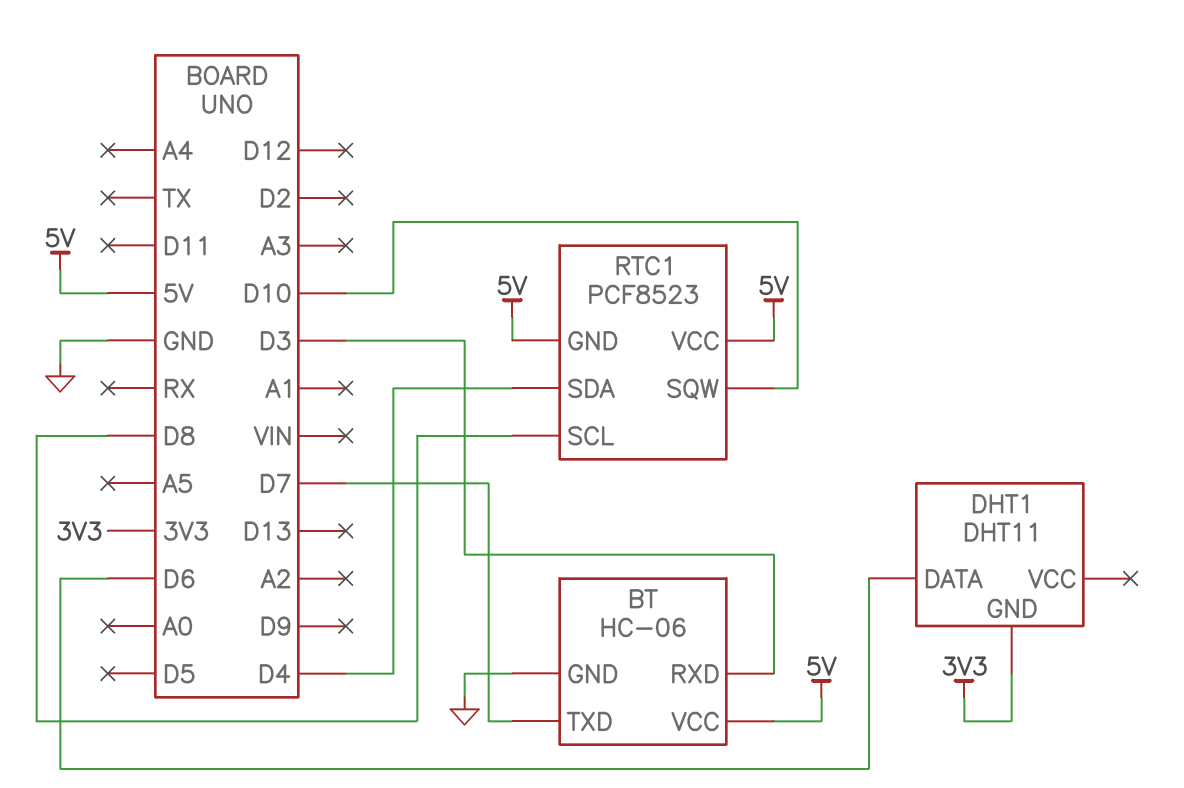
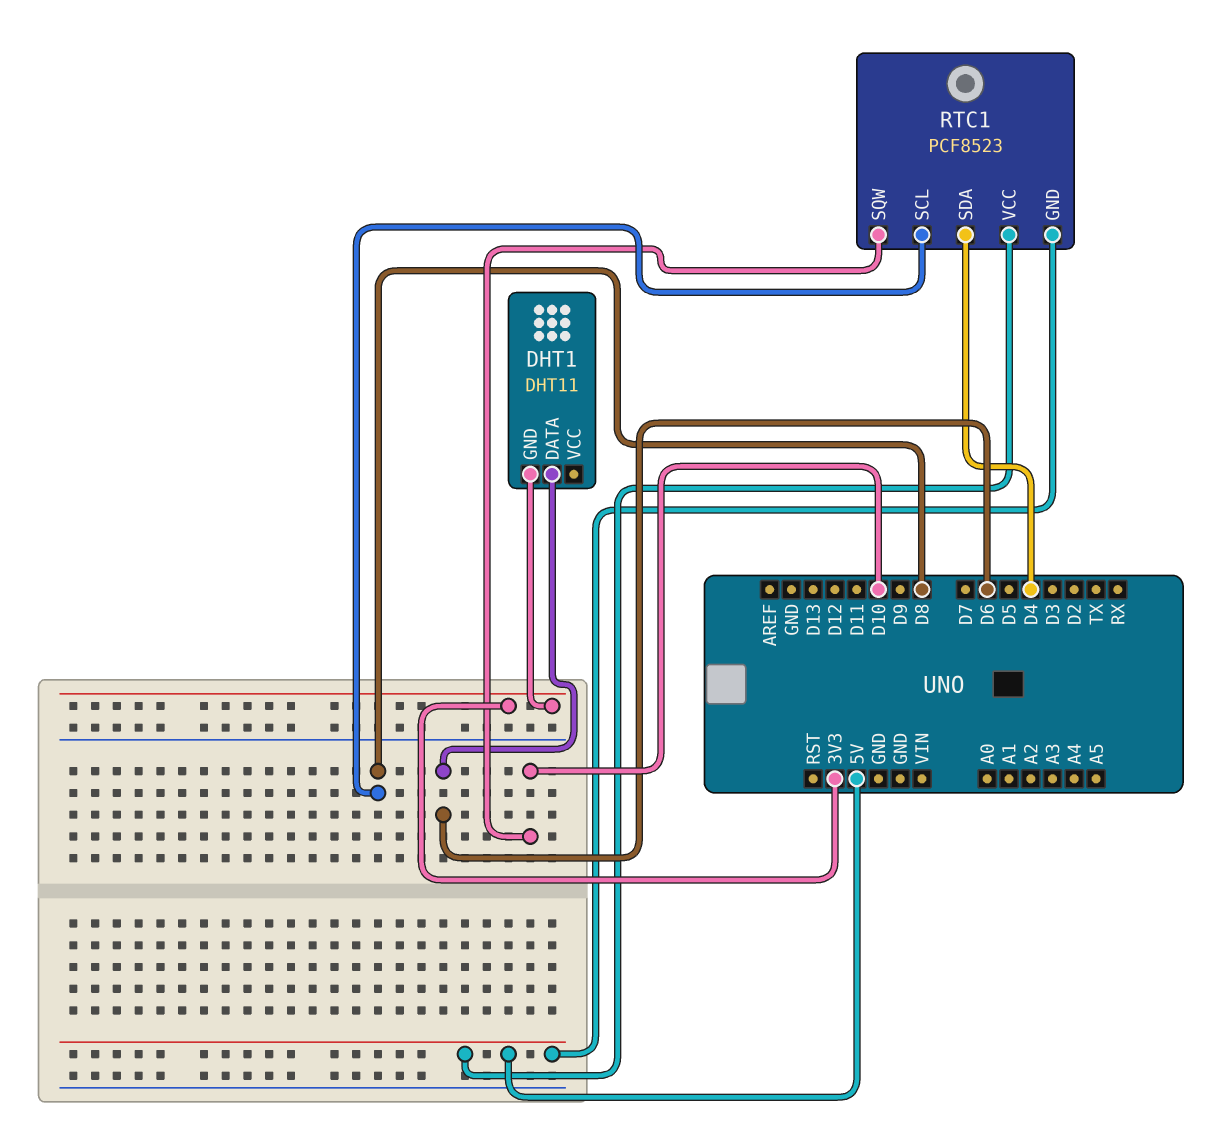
BT: HC-06 -> none
BT pin GND: GND -> none
BT pin RXD: D3 -> none
BT pin TXD: D7 -> none
BT pin VCC: 5V -> none

